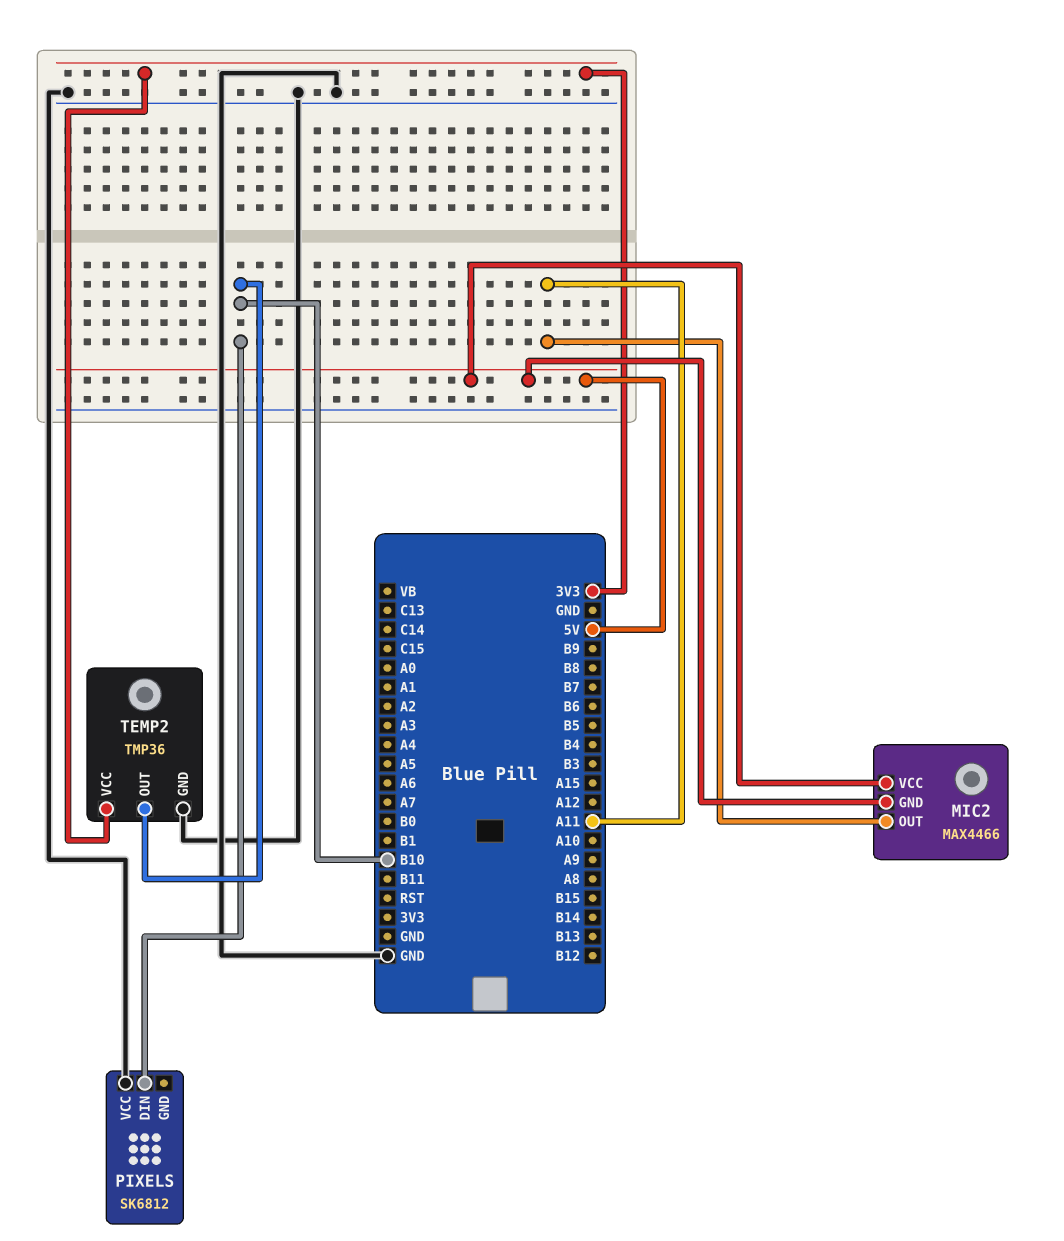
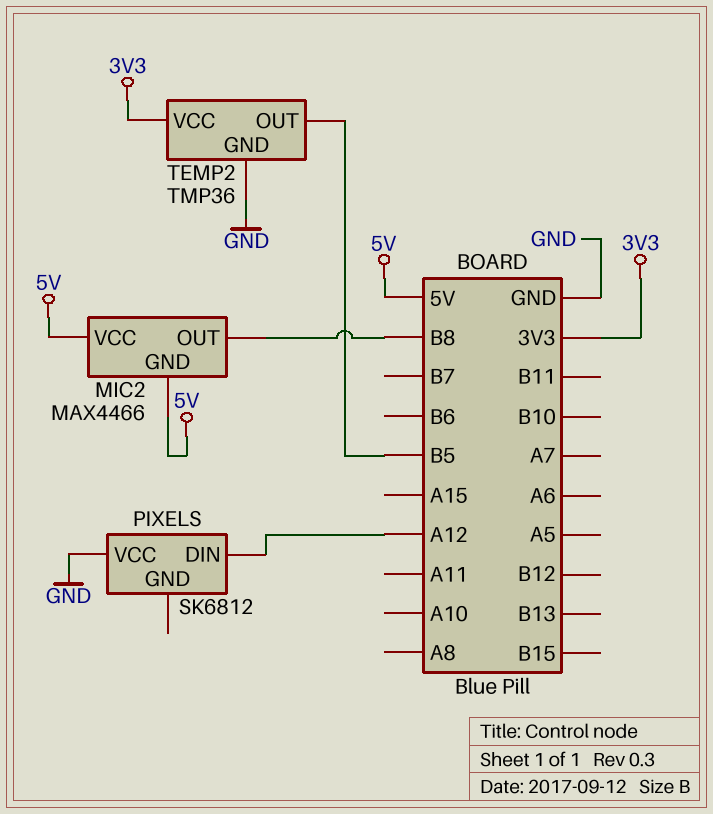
MIC2 pin OUT: A11 -> B8
PIXELS pin DIN: B10 -> A12
TEMP2 pin OUT: B10 -> B5

